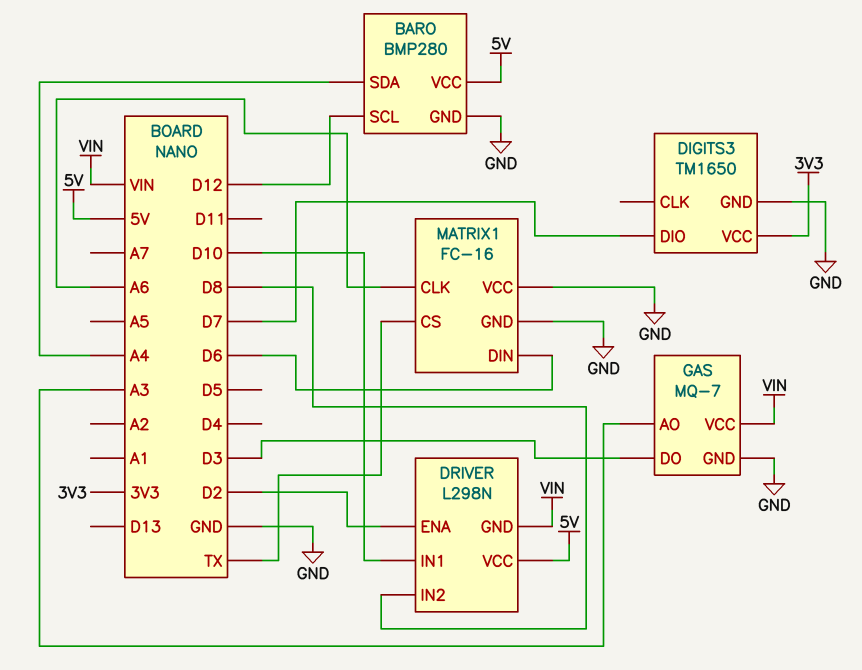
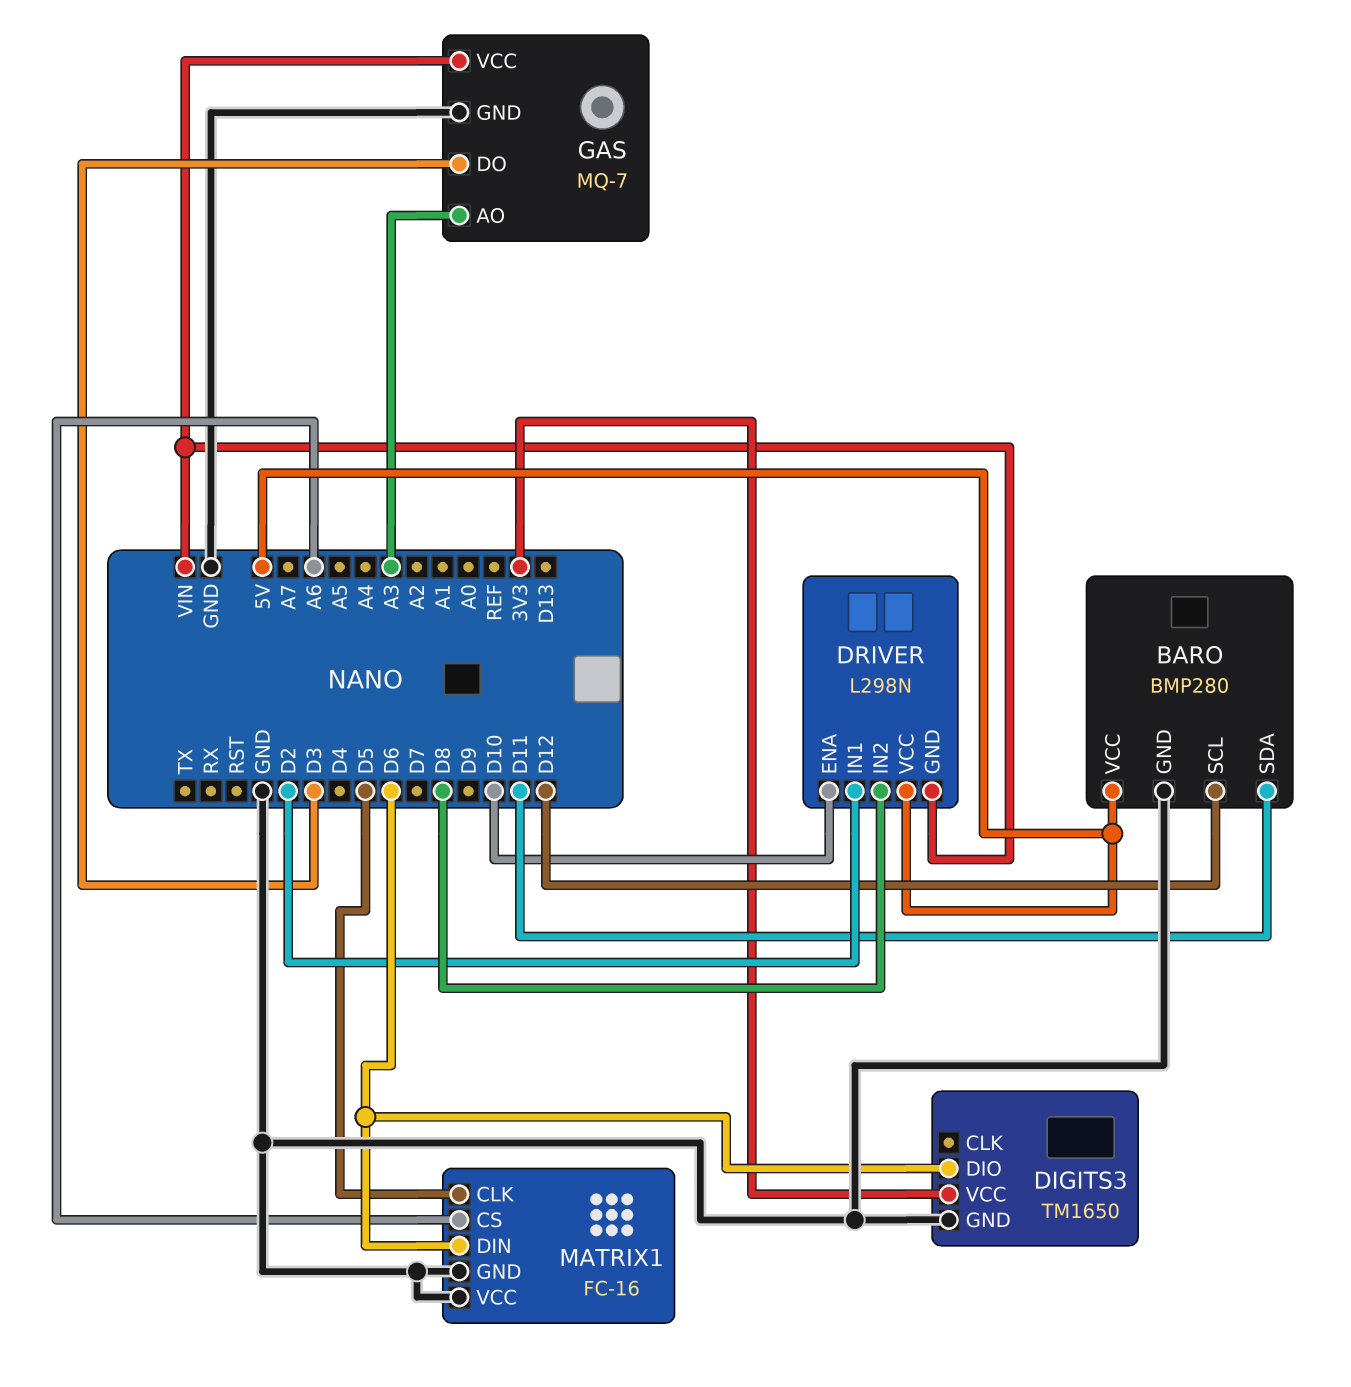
BARO pin SDA: A4 -> D11
DIGITS3 pin DIO: D7 -> D6
DRIVER pin ENA: D2 -> D10
DRIVER pin IN1: D10 -> D2
MATRIX1 pin CLK: A6 -> D5
MATRIX1 pin CS: TX -> A6

